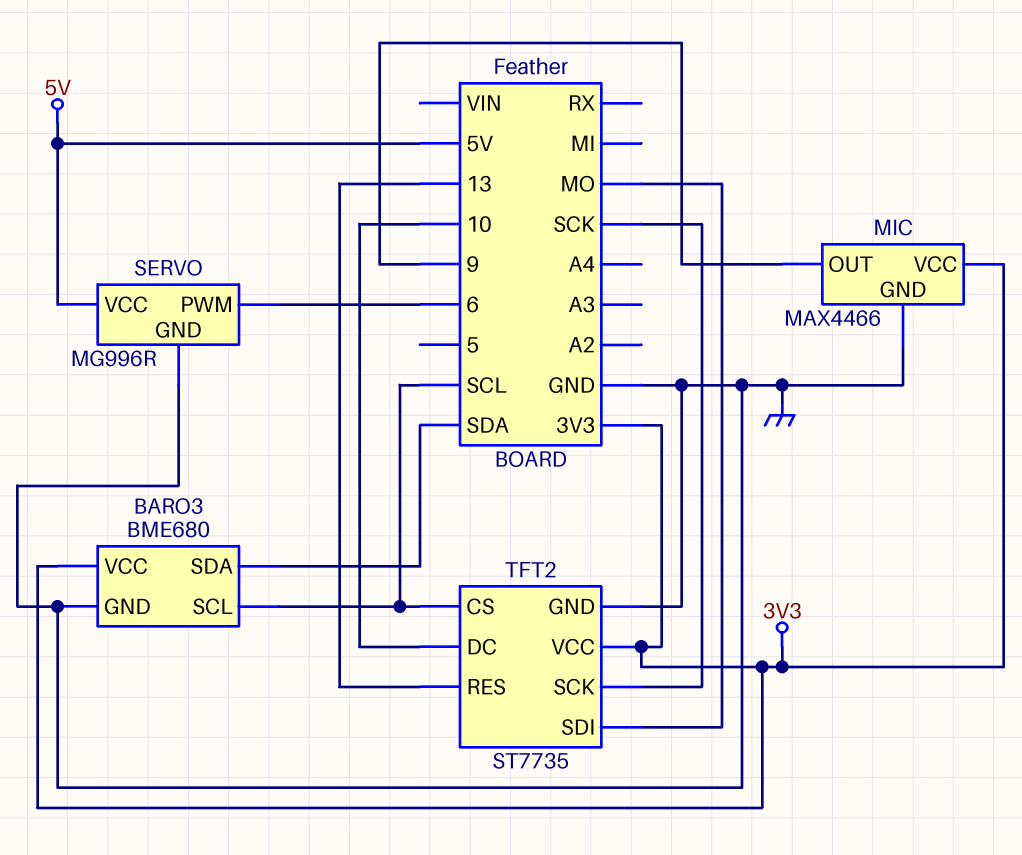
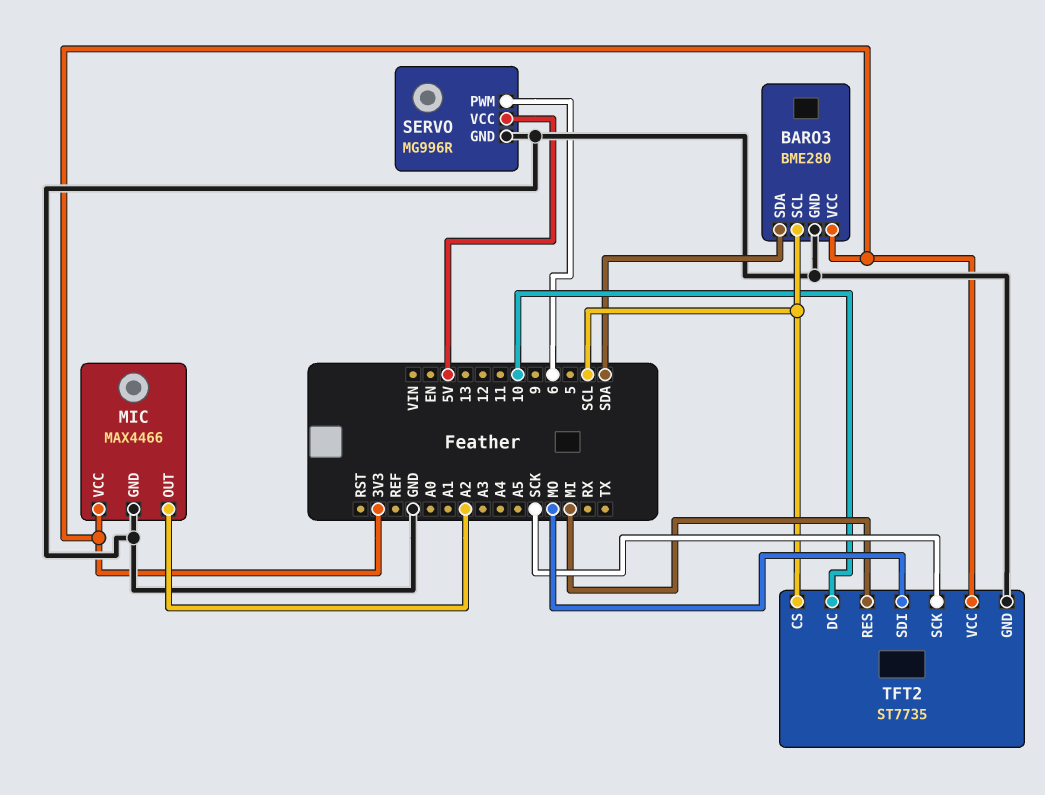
BARO3: BME680 -> BME280
MIC pin OUT: 9 -> A2
TFT2 pin RES: 13 -> MI

